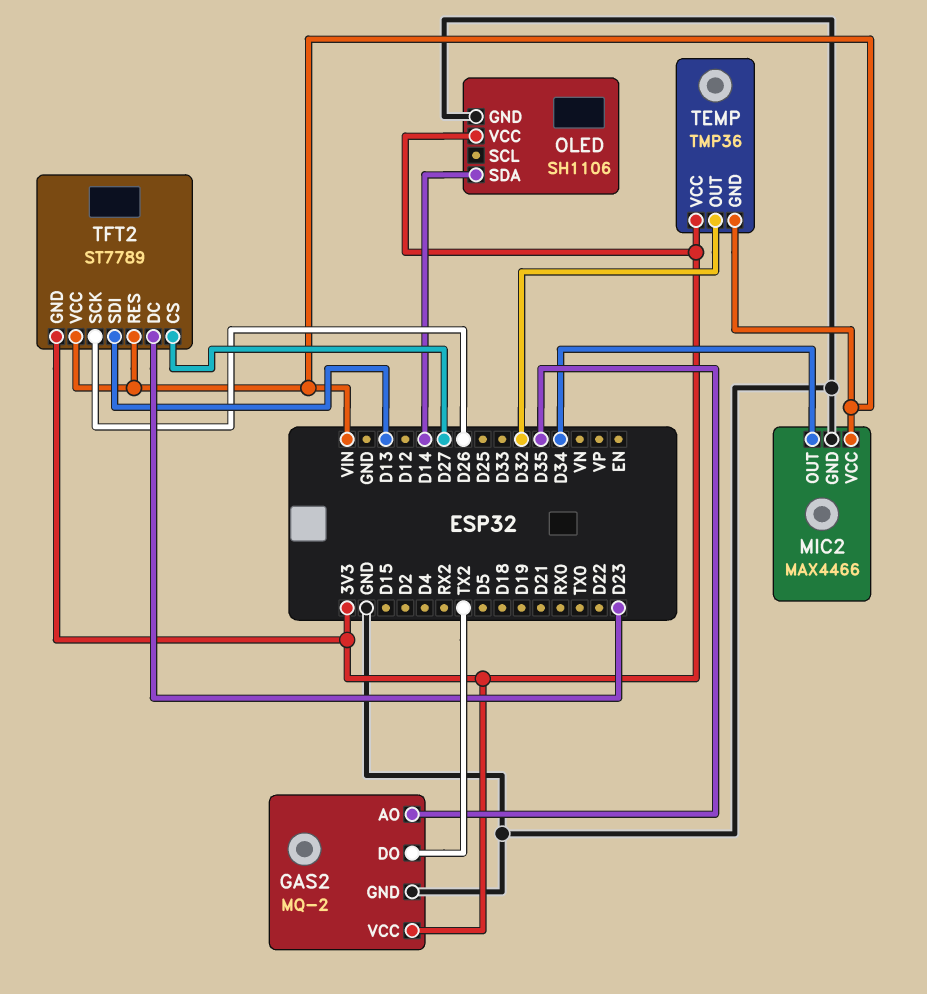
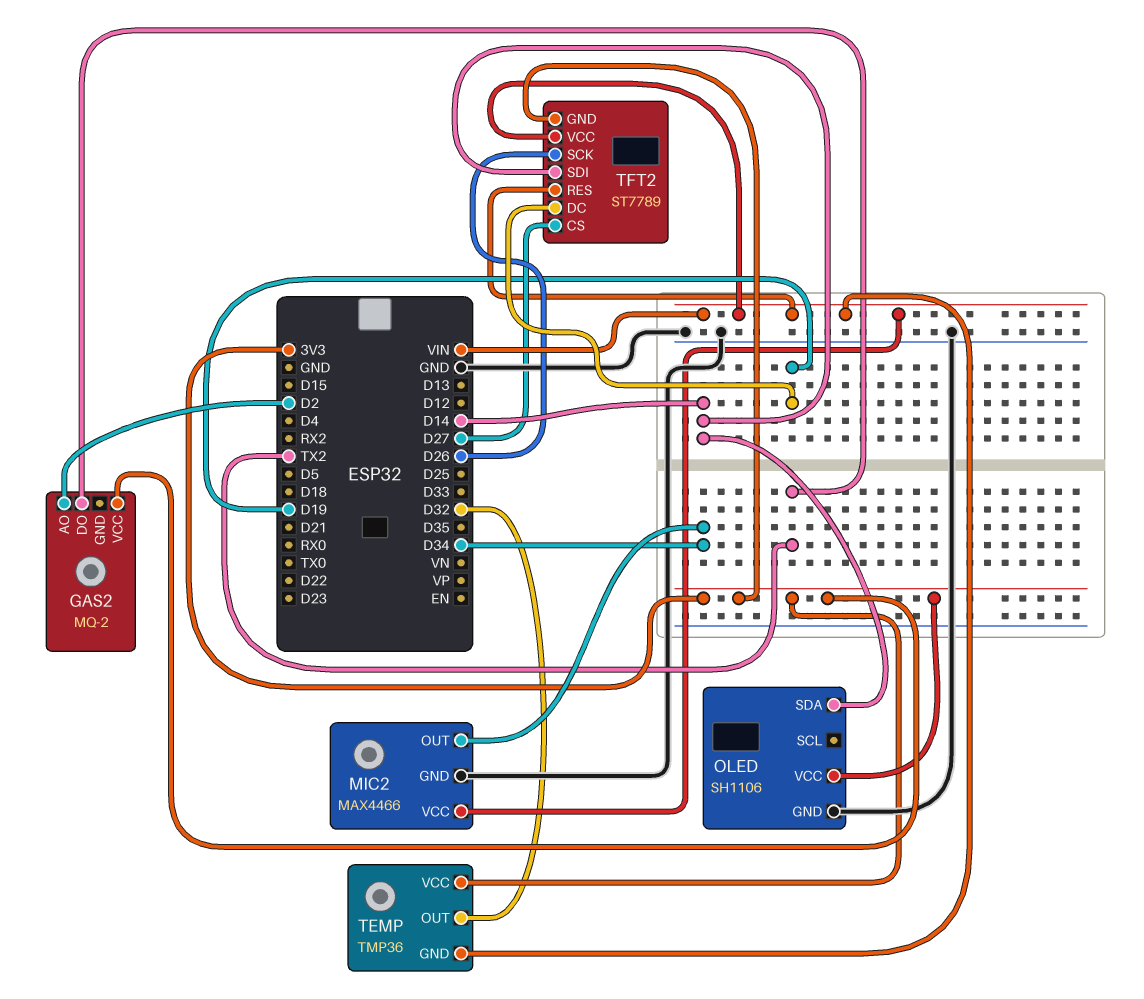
GAS2 pin AO: D35 -> D2
GAS2 pin GND: GND -> none
TFT2 pin DC: D23 -> D19
TFT2 pin SDI: D13 -> D14

